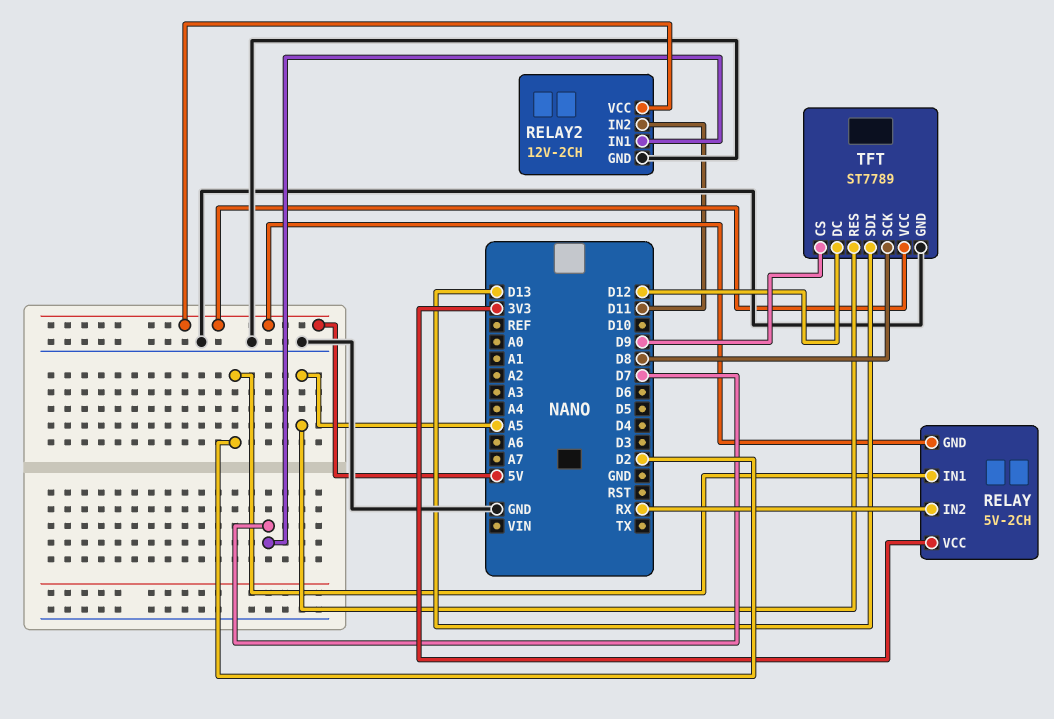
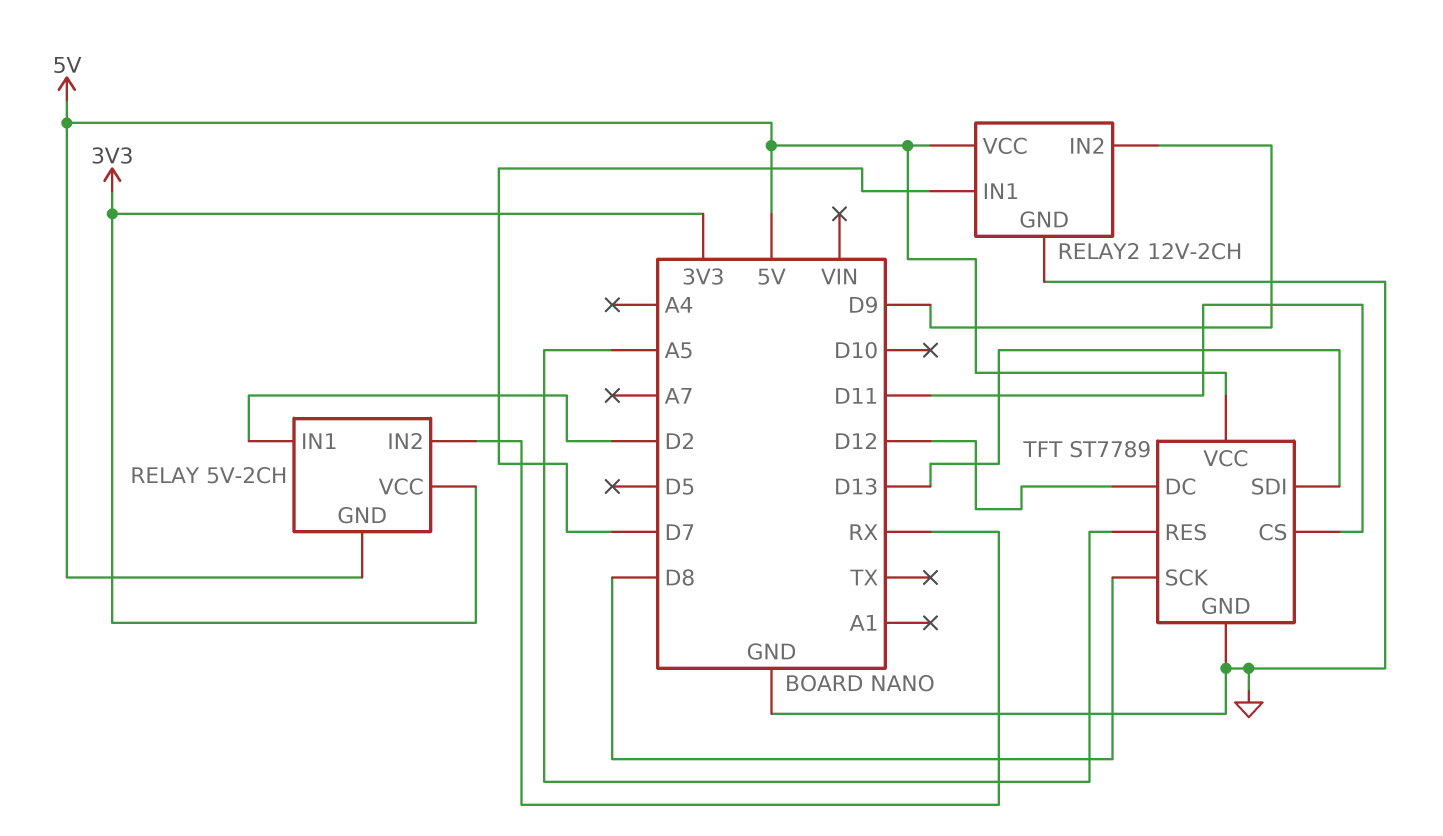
RELAY2 pin IN2: D11 -> D9
TFT pin CS: D9 -> D11

